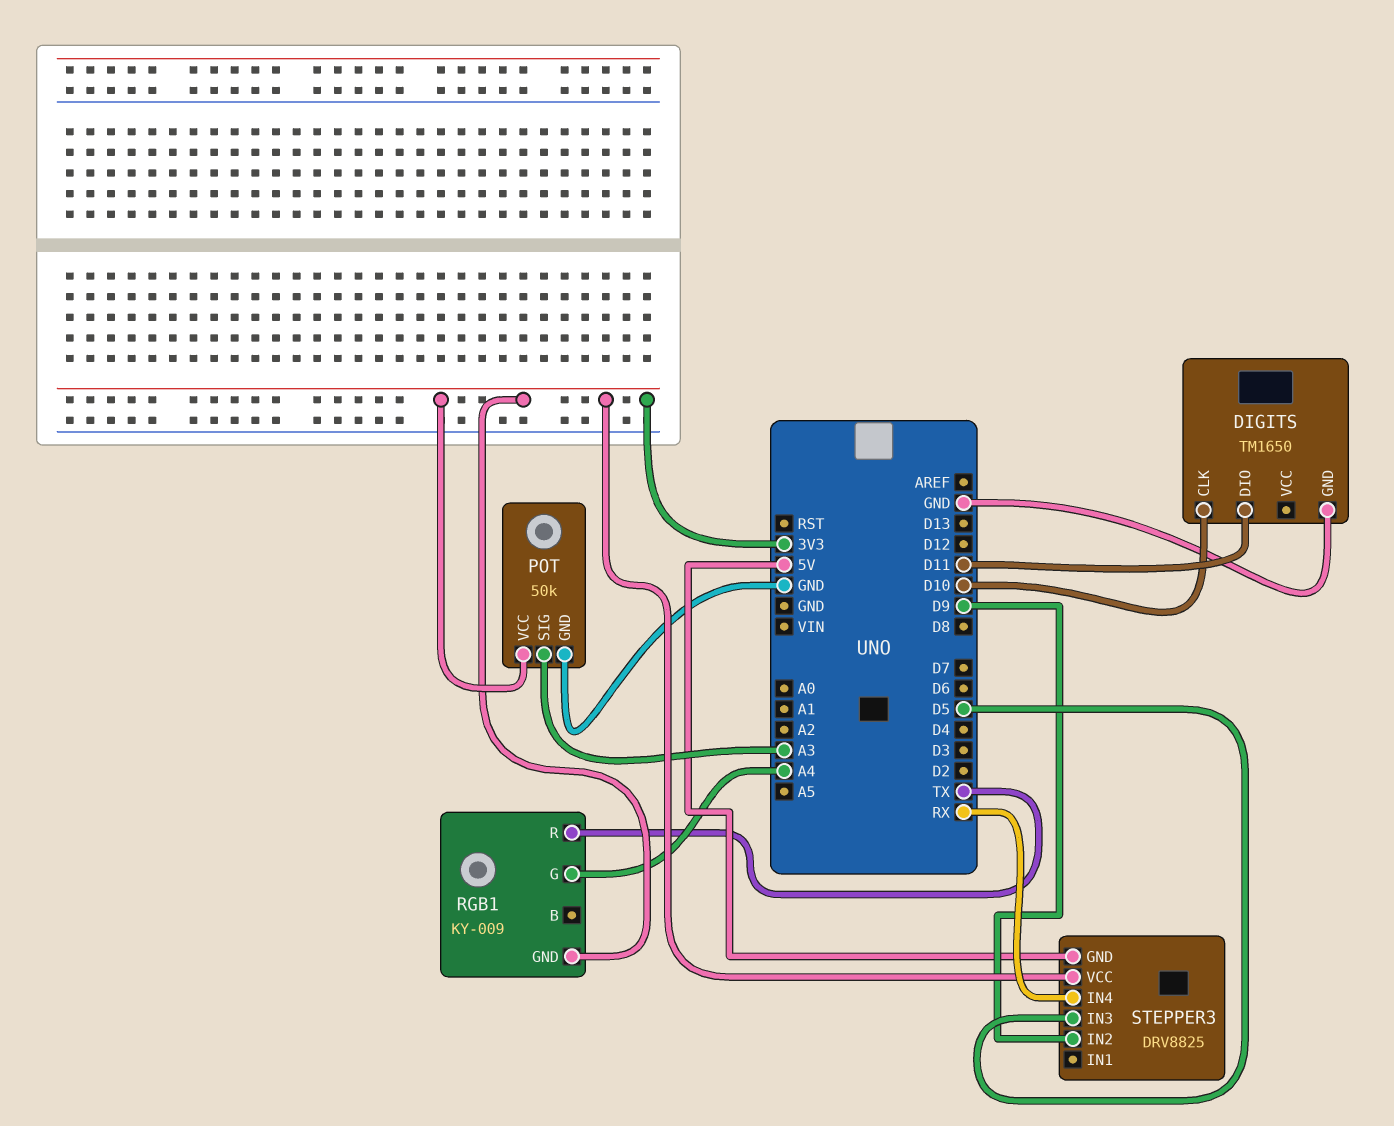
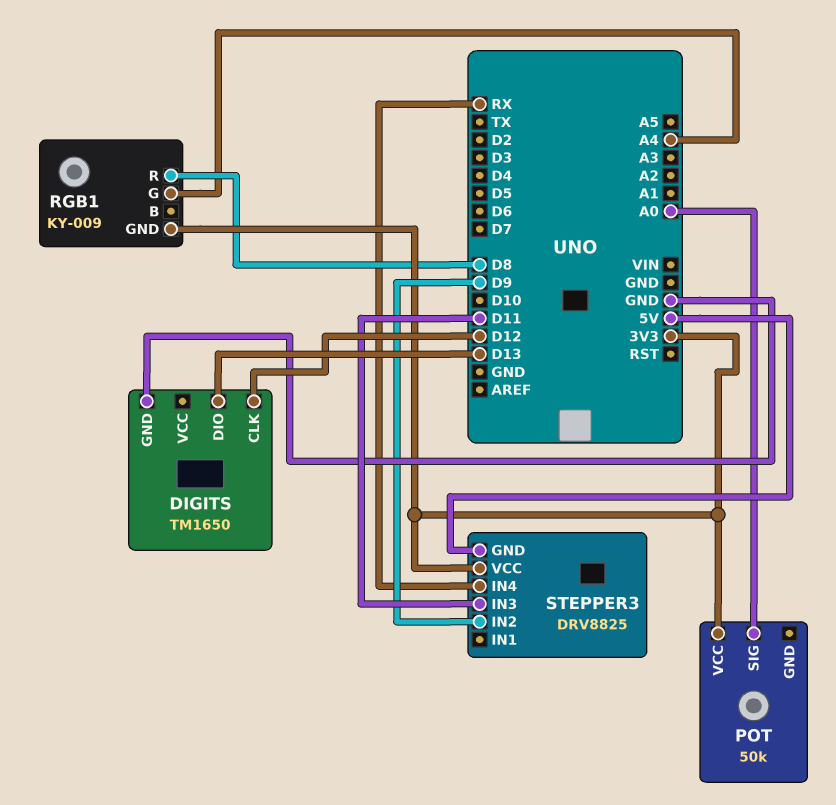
DIGITS pin CLK: D10 -> D12
DIGITS pin DIO: D11 -> D13
POT pin GND: GND -> none
POT pin SIG: A3 -> A0
RGB1 pin R: TX -> D8
STEPPER3 pin IN3: D5 -> D11

